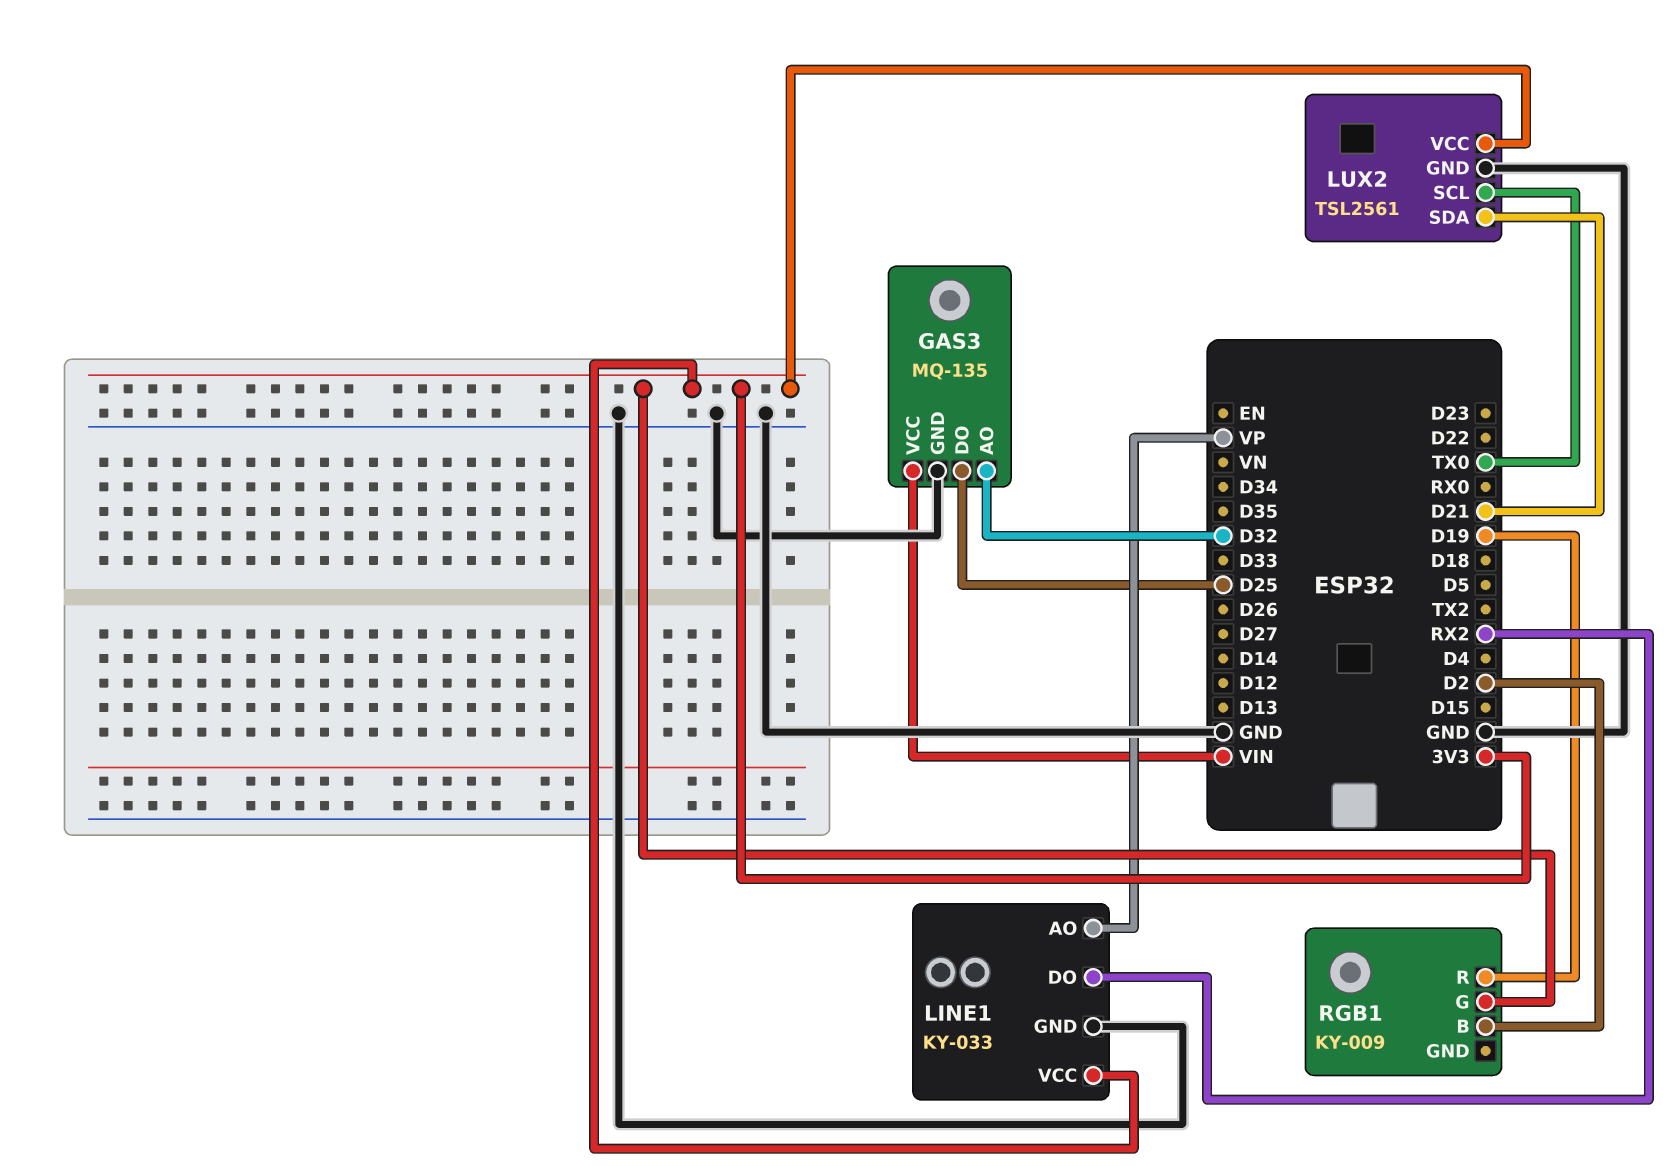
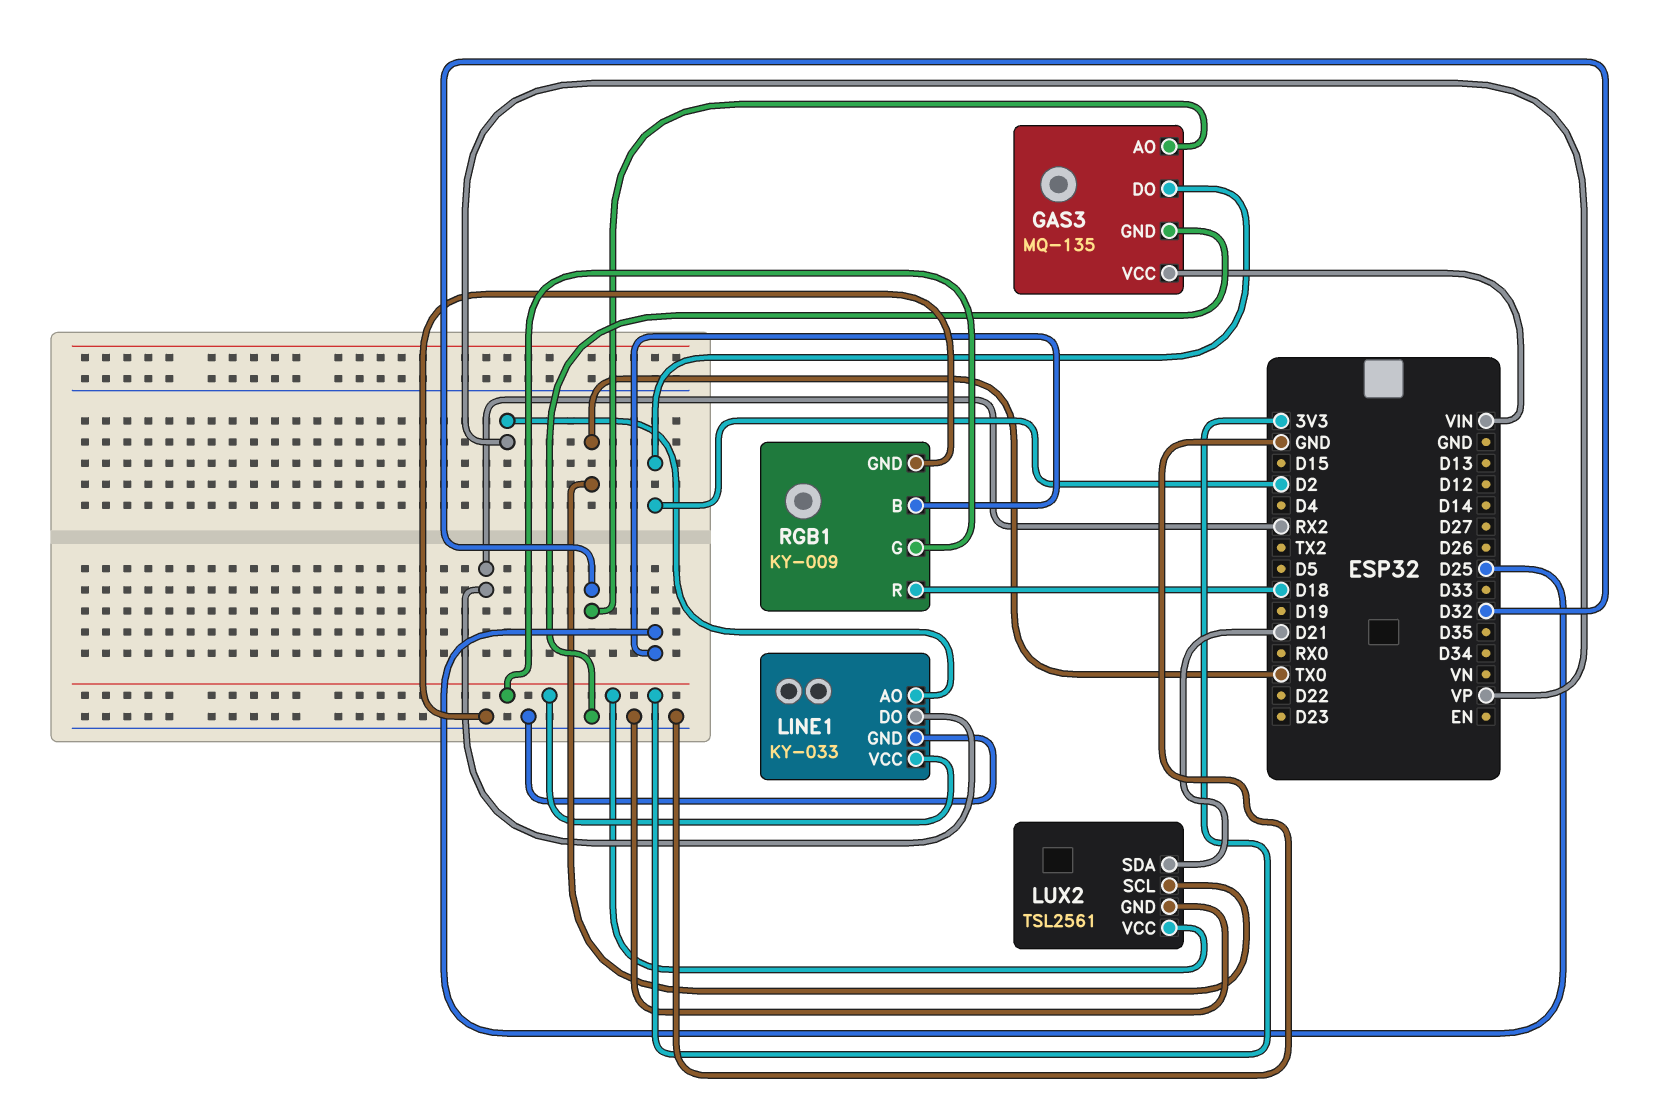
GAS3 pin DO: D25 -> D2
RGB1 pin B: D2 -> D25
RGB1 pin GND: none -> GND
RGB1 pin R: D19 -> D18

